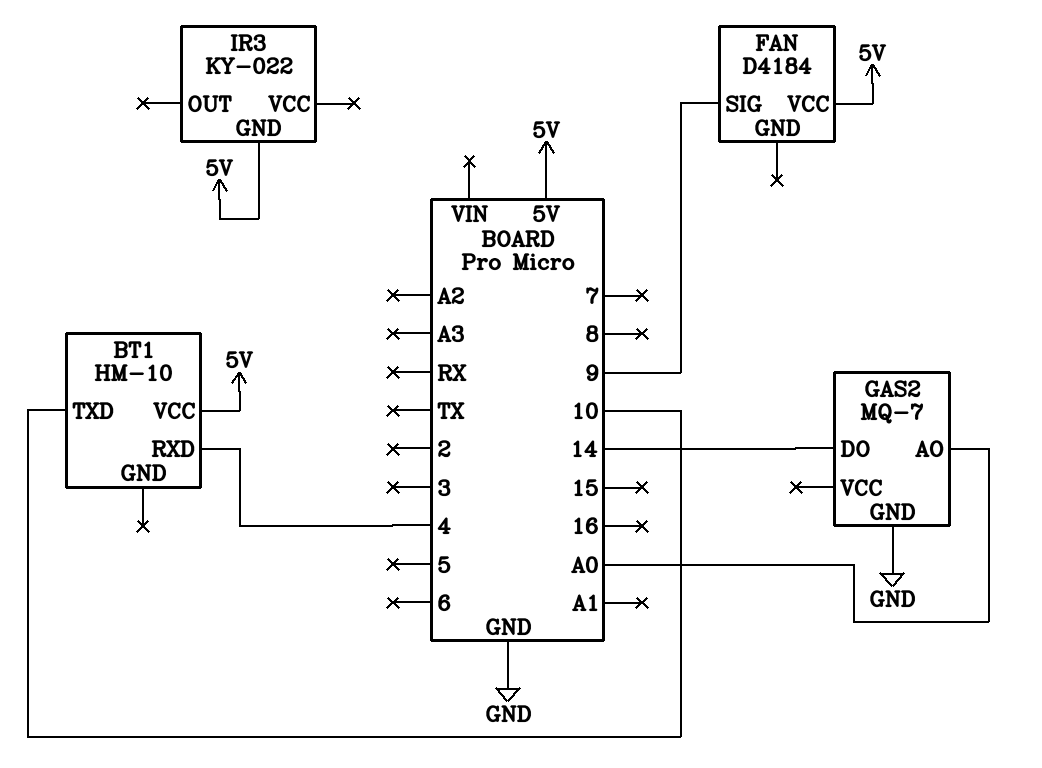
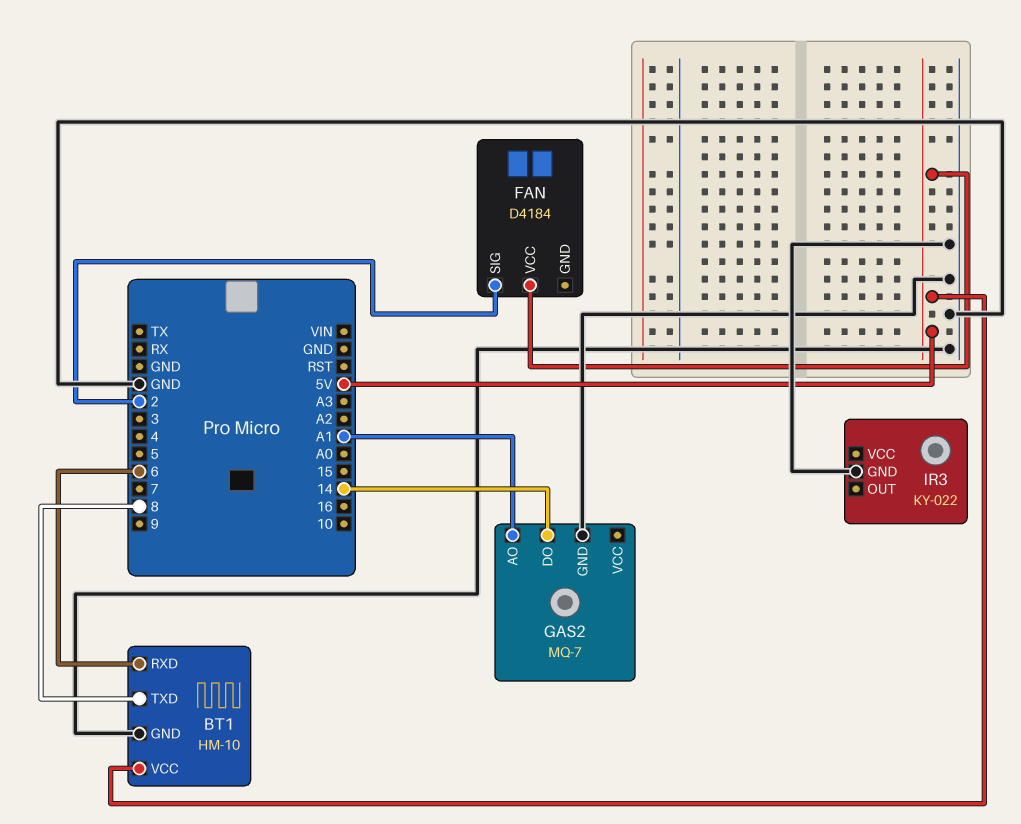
BT1 pin GND: none -> GND
BT1 pin RXD: 4 -> 6
BT1 pin TXD: 10 -> 8
FAN pin SIG: 9 -> 2
GAS2 pin AO: A0 -> A1
IR3 pin GND: 5V -> GND

